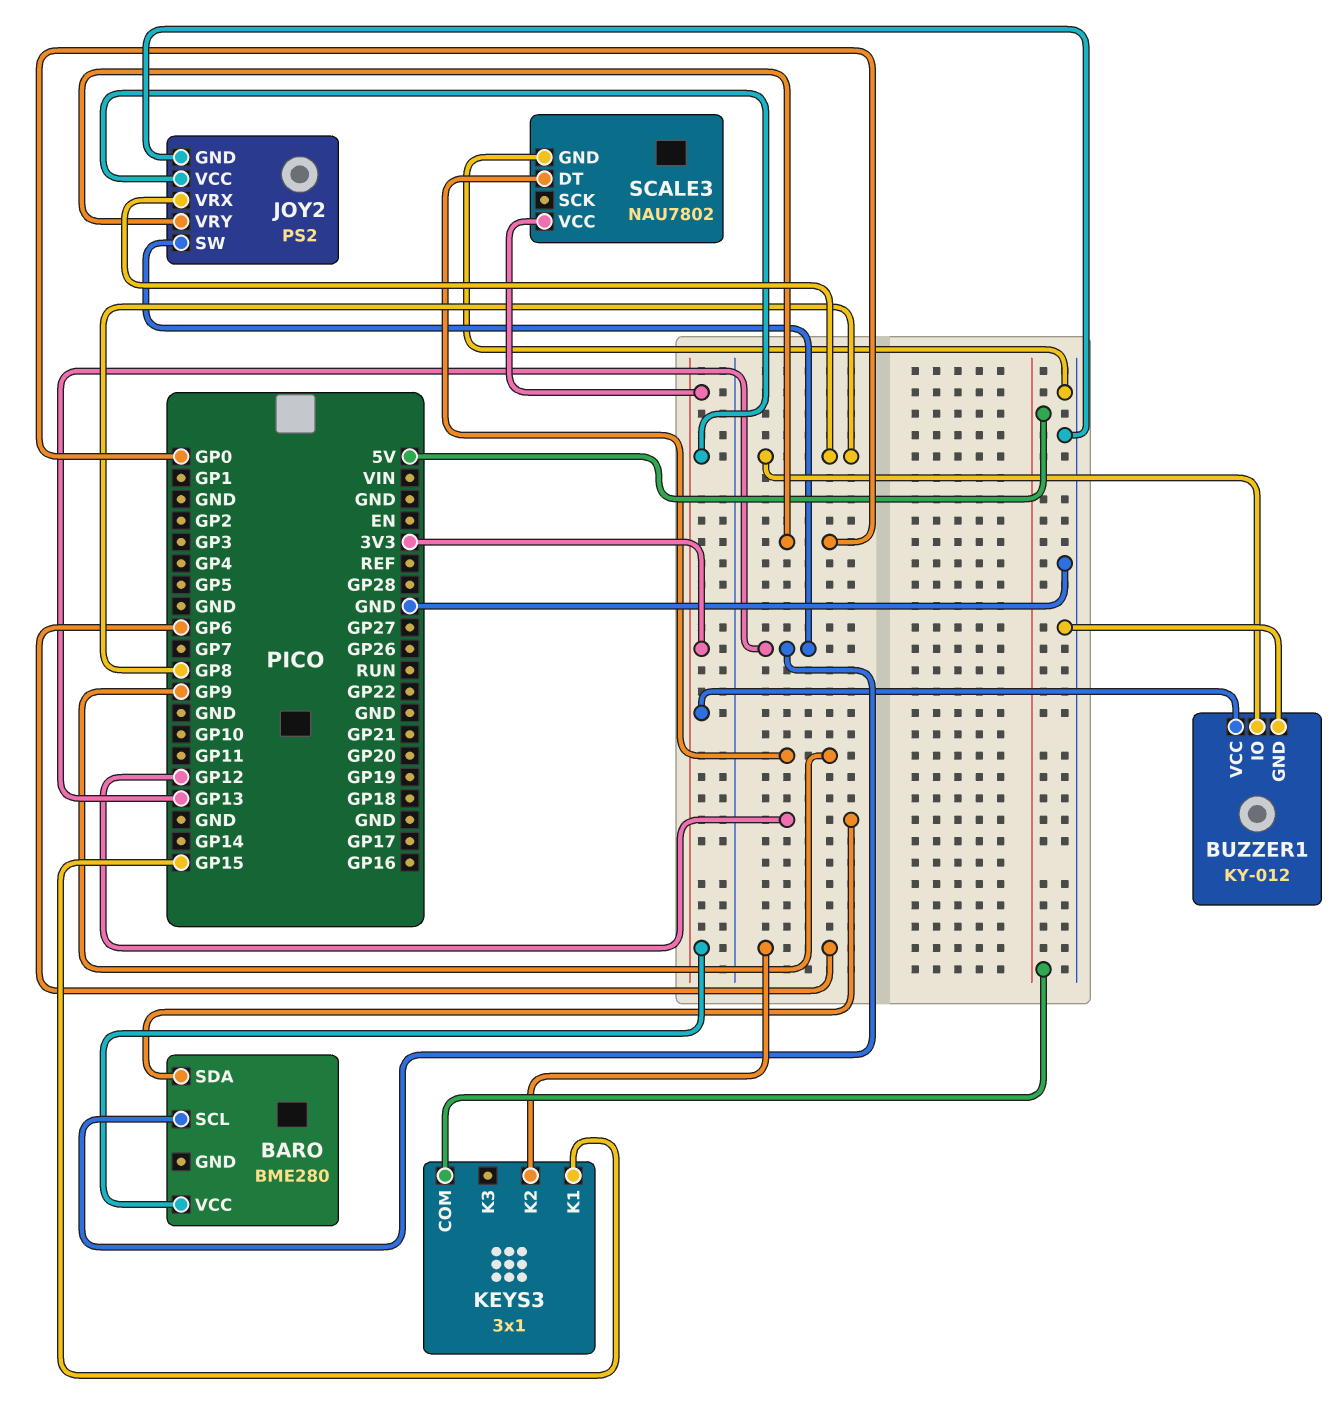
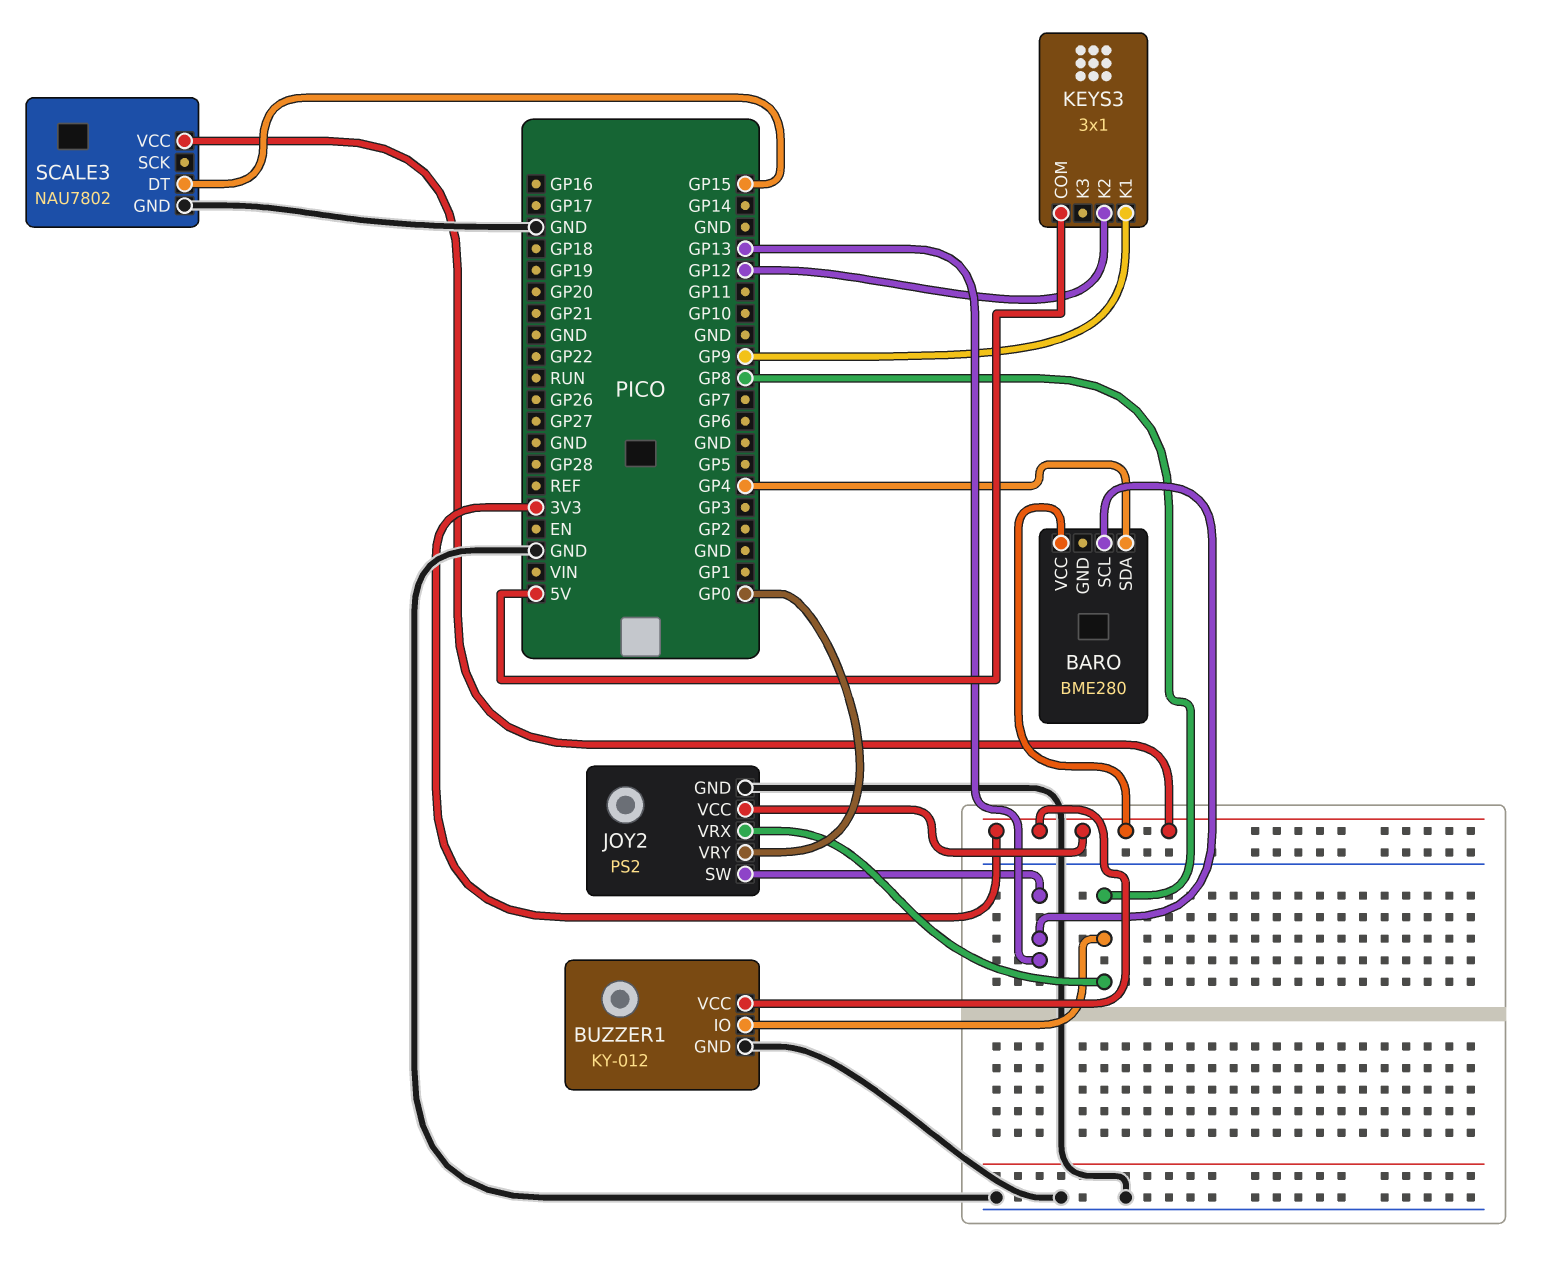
BARO pin SDA: GP12 -> GP4
KEYS3 pin K1: GP15 -> GP9
KEYS3 pin K2: GP6 -> GP12
SCALE3 pin DT: GP9 -> GP15

